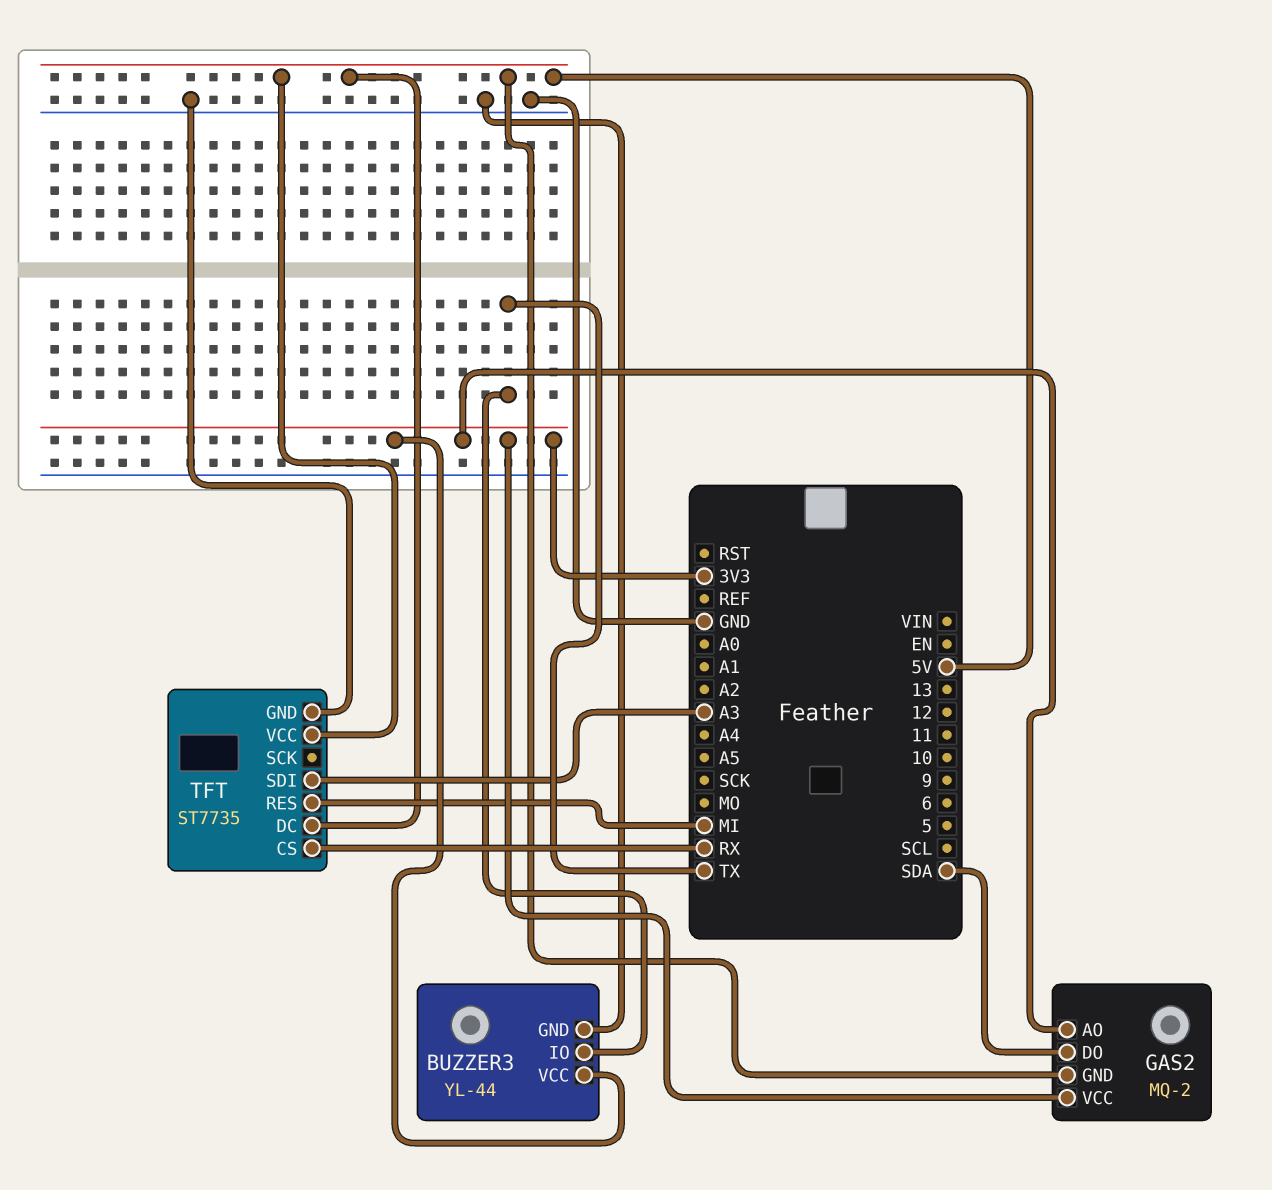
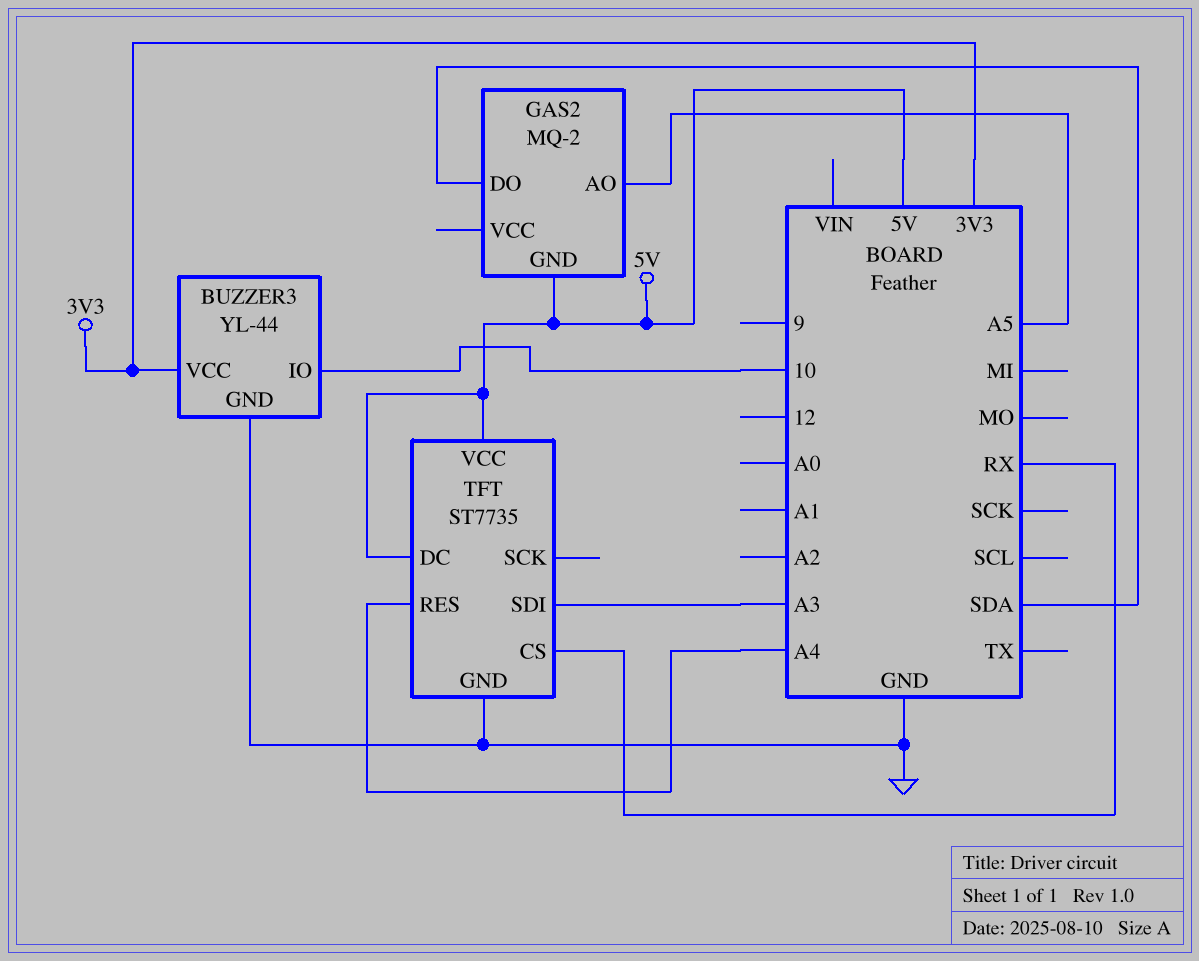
BUZZER3 pin IO: TX -> 10
GAS2 pin AO: 3V3 -> A5
GAS2 pin VCC: 3V3 -> none
TFT pin RES: MI -> A4

